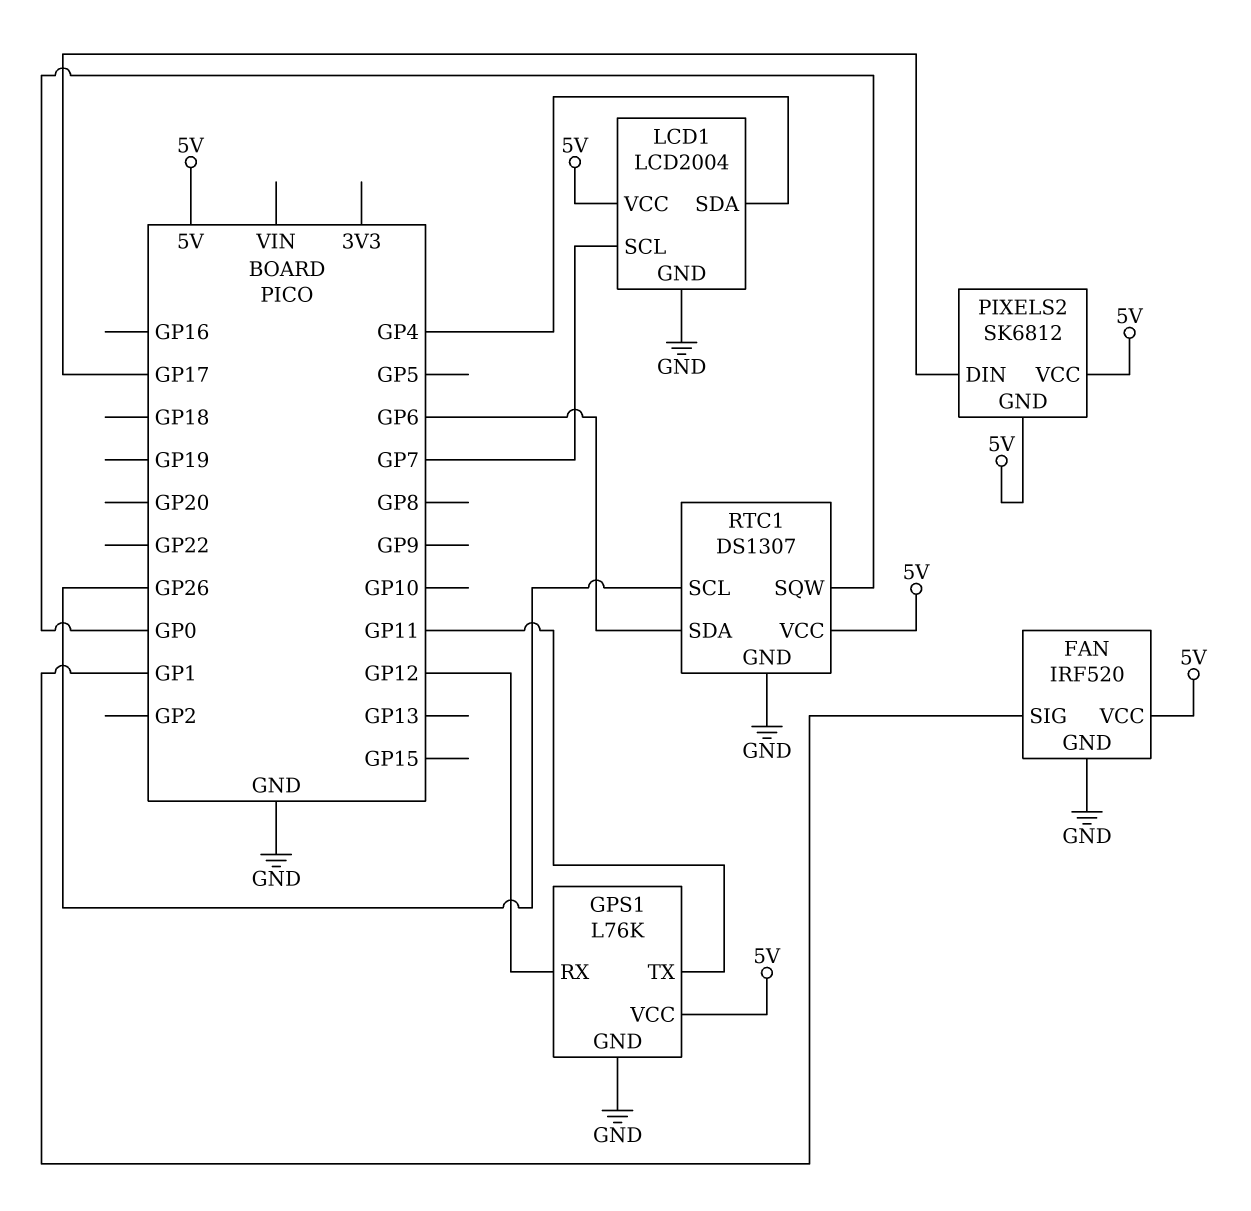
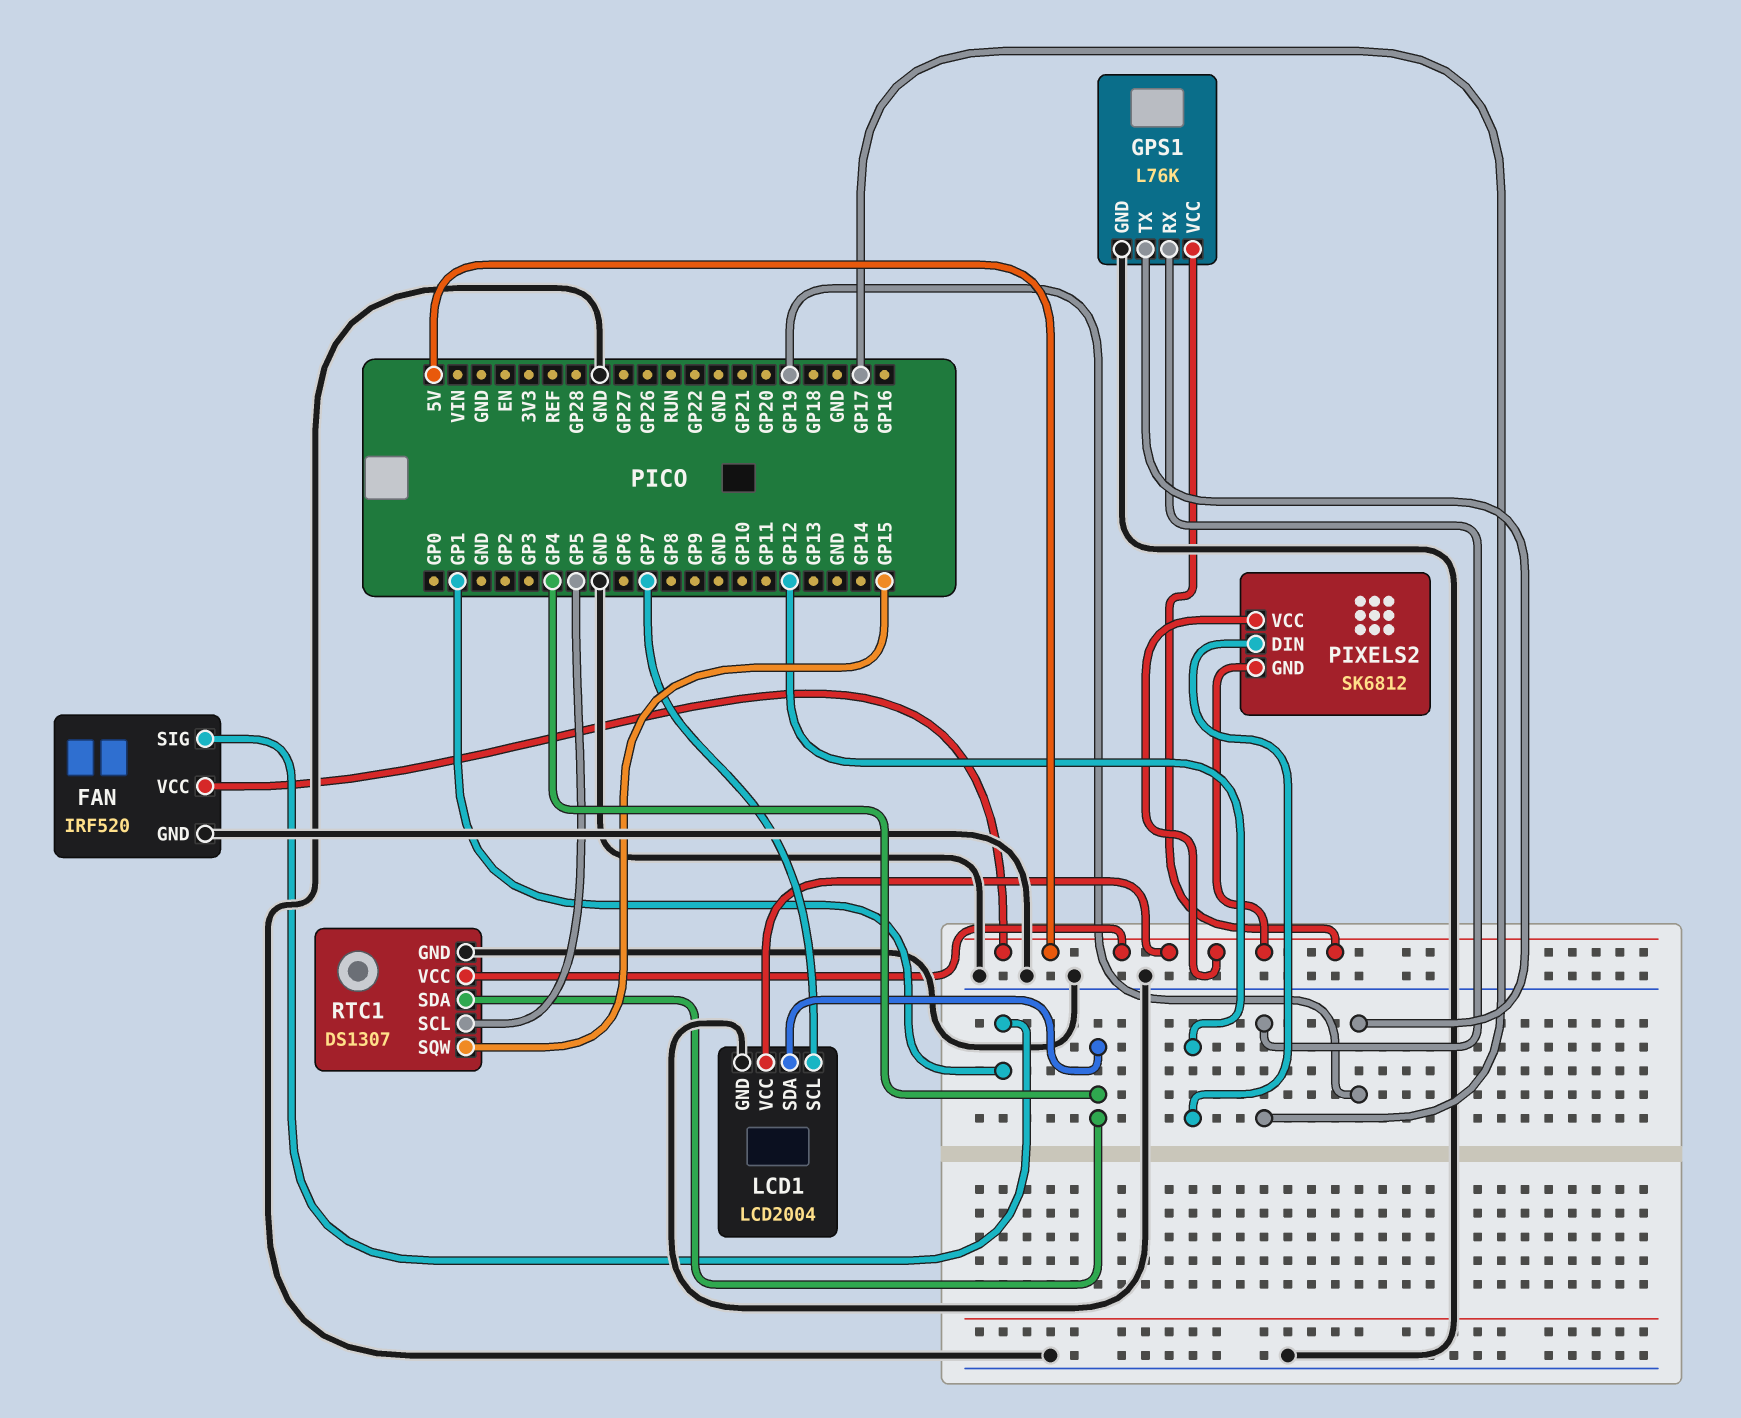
GPS1 pin RX: GP12 -> GP17
GPS1 pin TX: GP11 -> GP19
PIXELS2 pin DIN: GP17 -> GP12
RTC1 pin SCL: GP26 -> GP5
RTC1 pin SDA: GP6 -> GP4
RTC1 pin SQW: GP0 -> GP15

